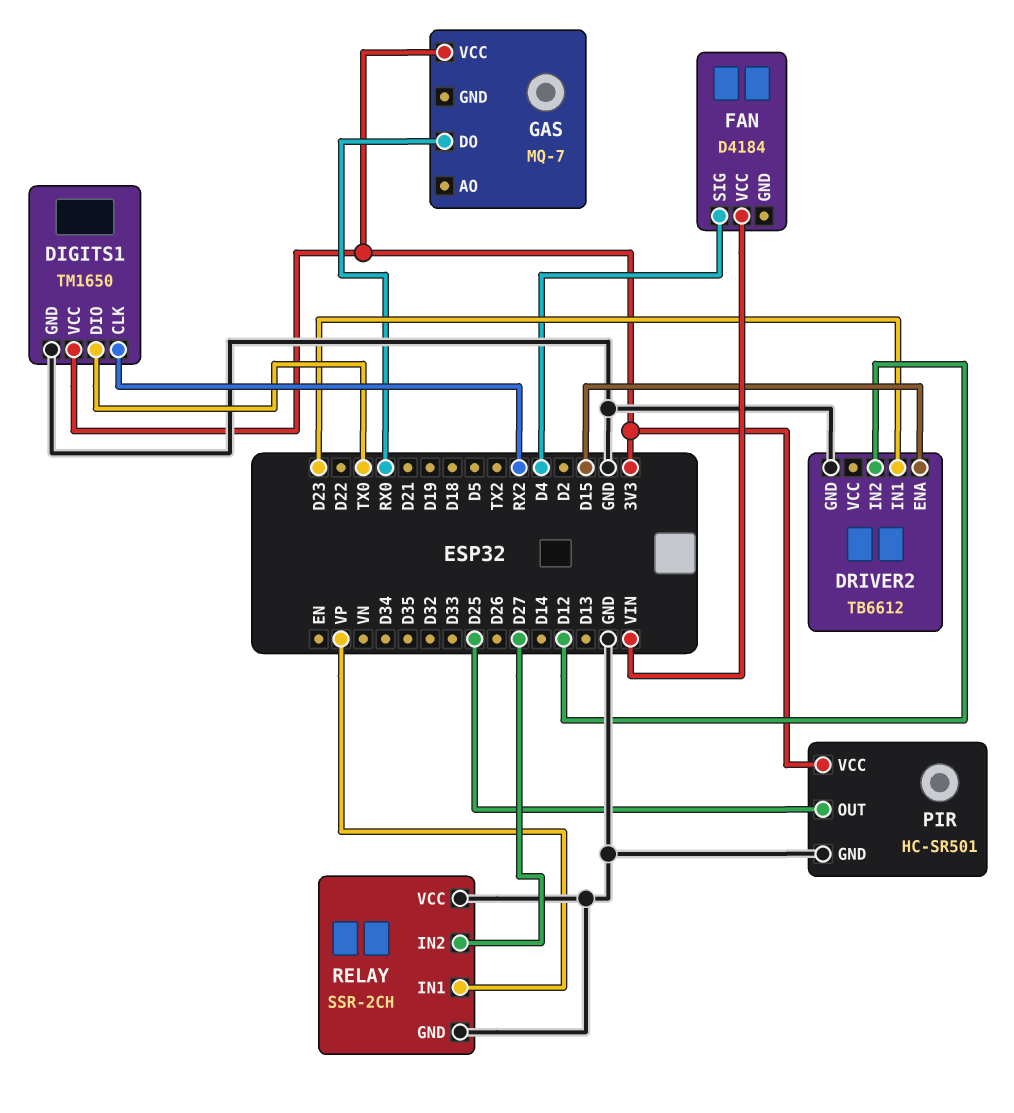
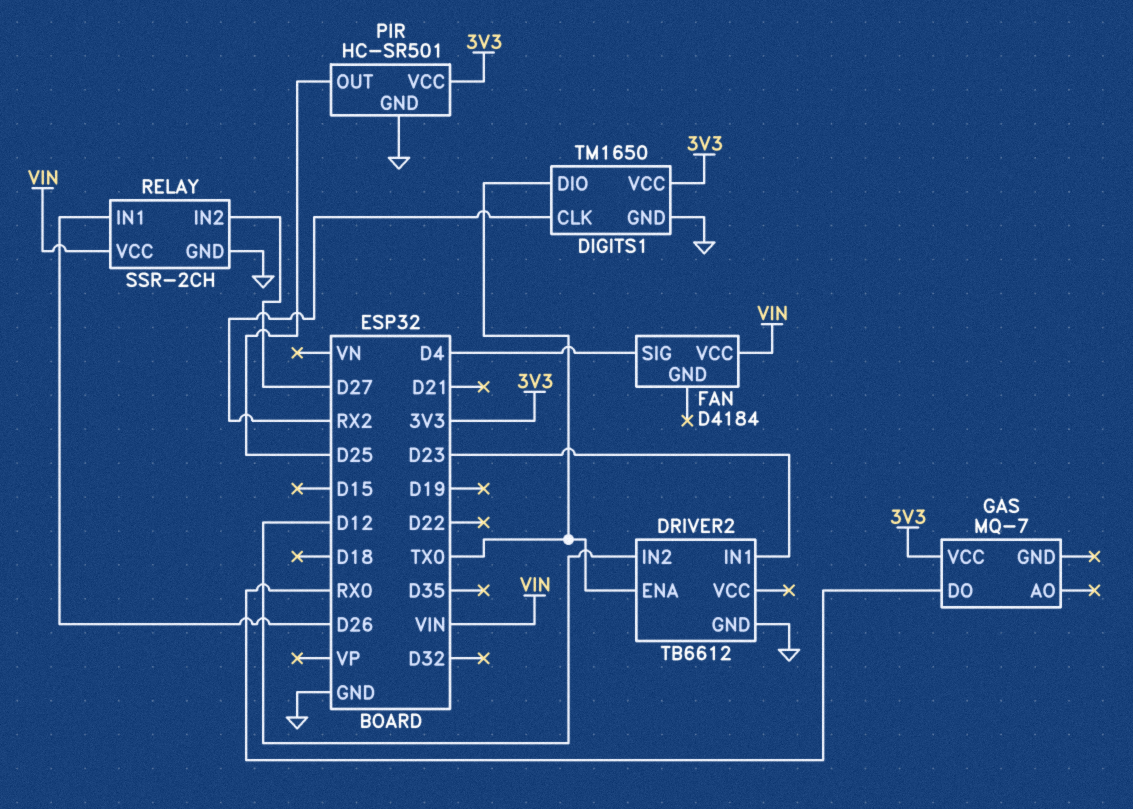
DRIVER2 pin ENA: D15 -> TX0
RELAY pin IN1: VP -> D26
RELAY pin VCC: GND -> VIN

